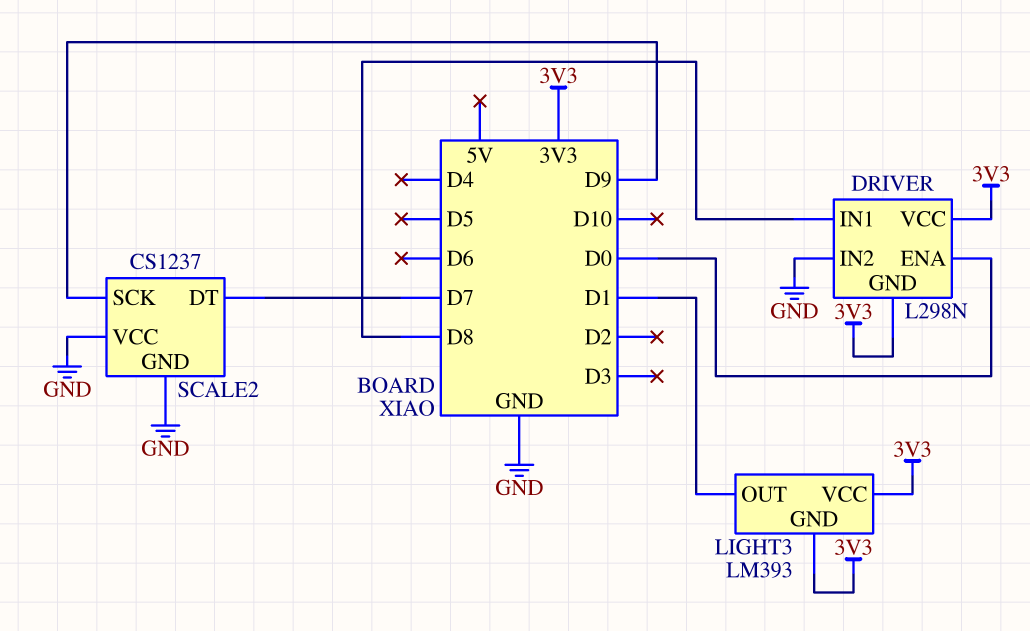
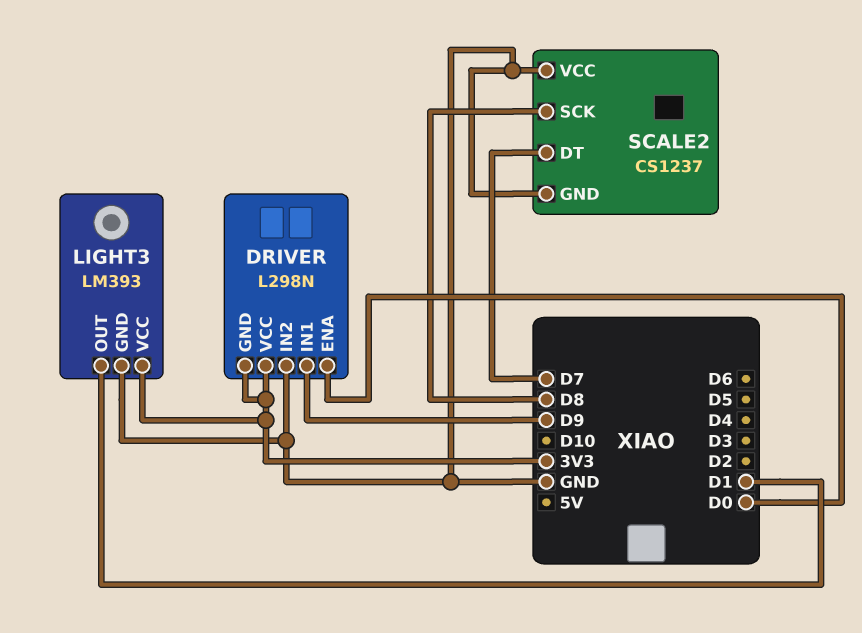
DRIVER pin IN1: D8 -> D9
LIGHT3 pin GND: 3V3 -> GND
SCALE2 pin SCK: D9 -> D8

